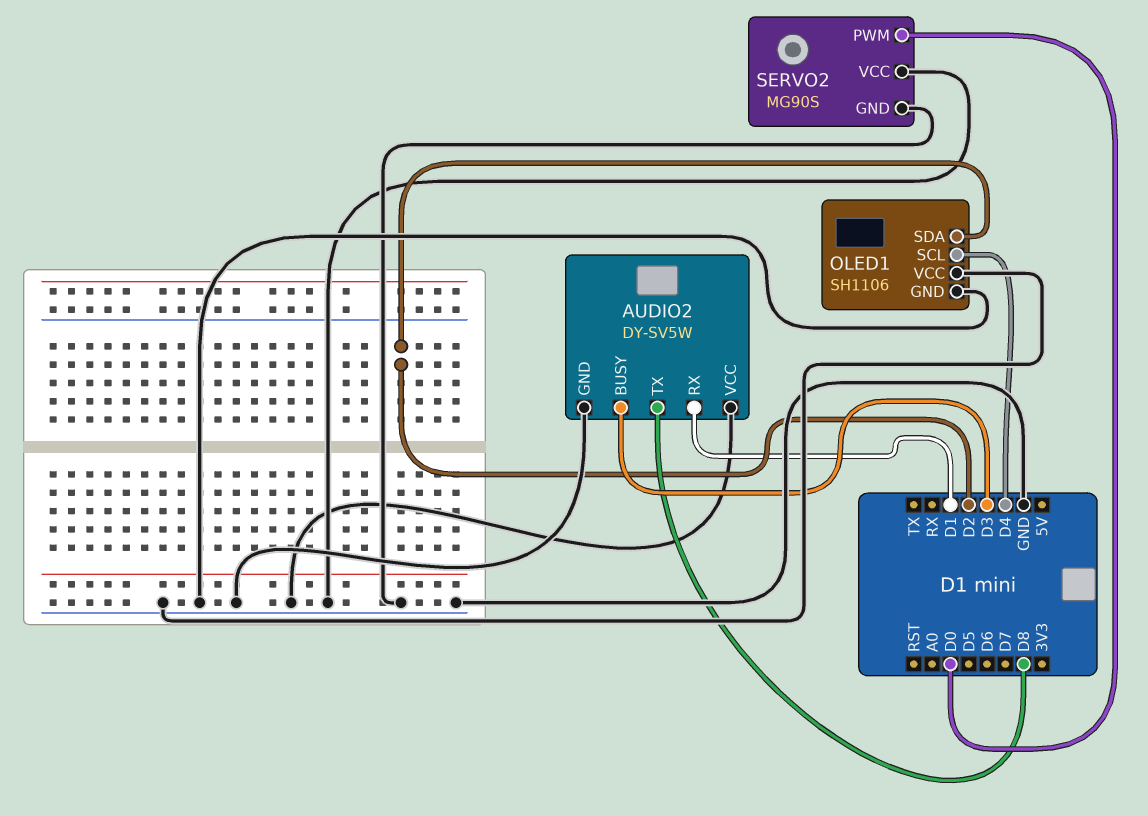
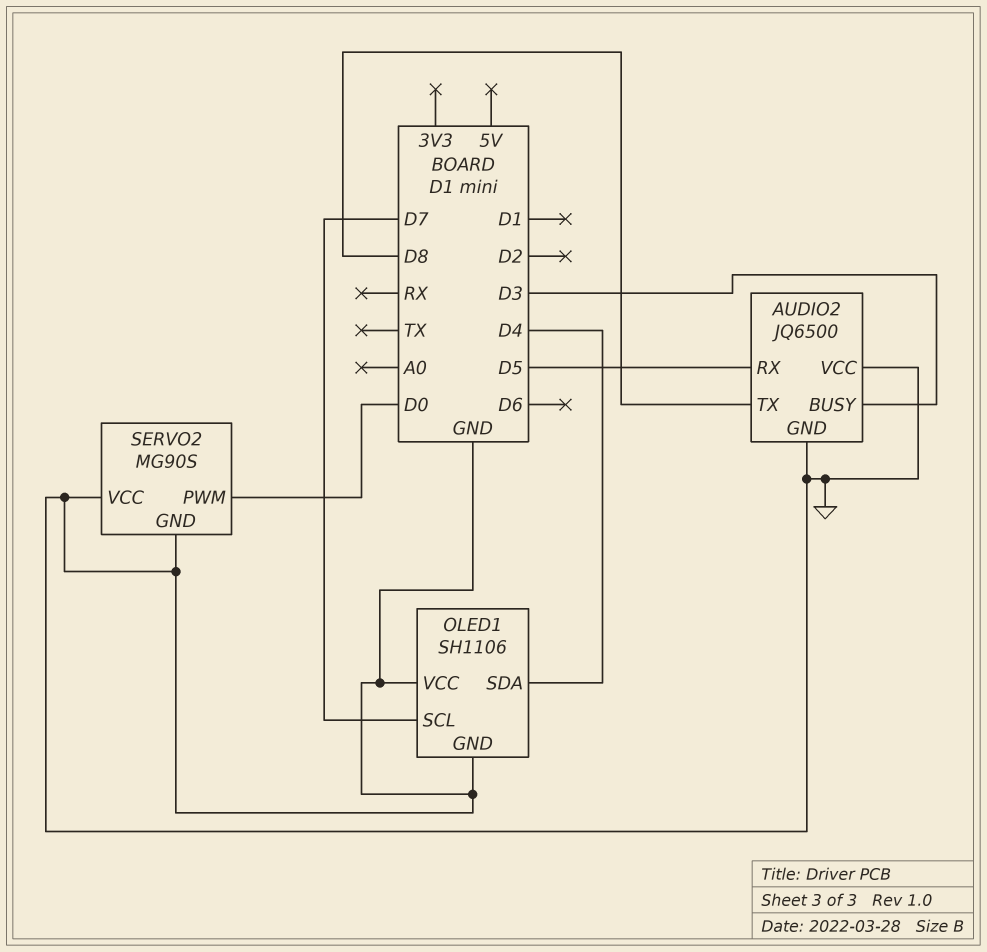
AUDIO2: DY-SV5W -> JQ6500
AUDIO2 pin RX: D1 -> D5
OLED1 pin SCL: D4 -> D7
OLED1 pin SDA: D2 -> D4

